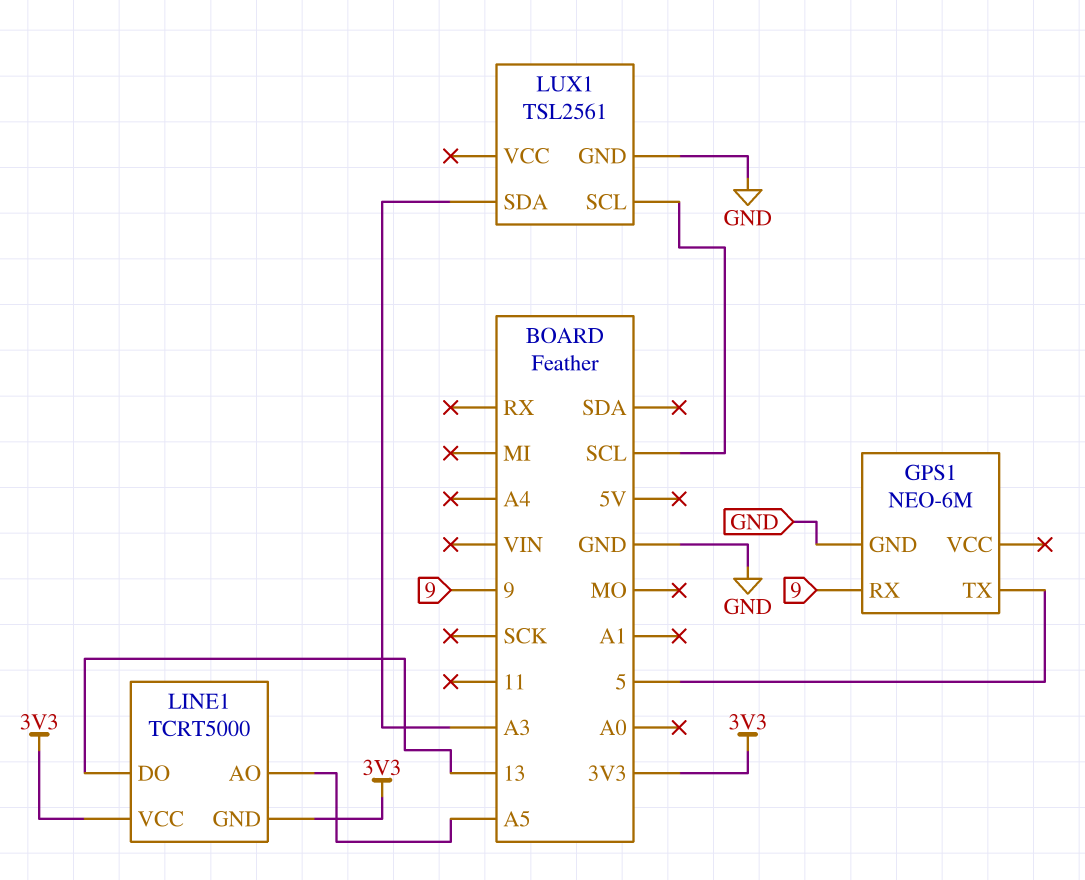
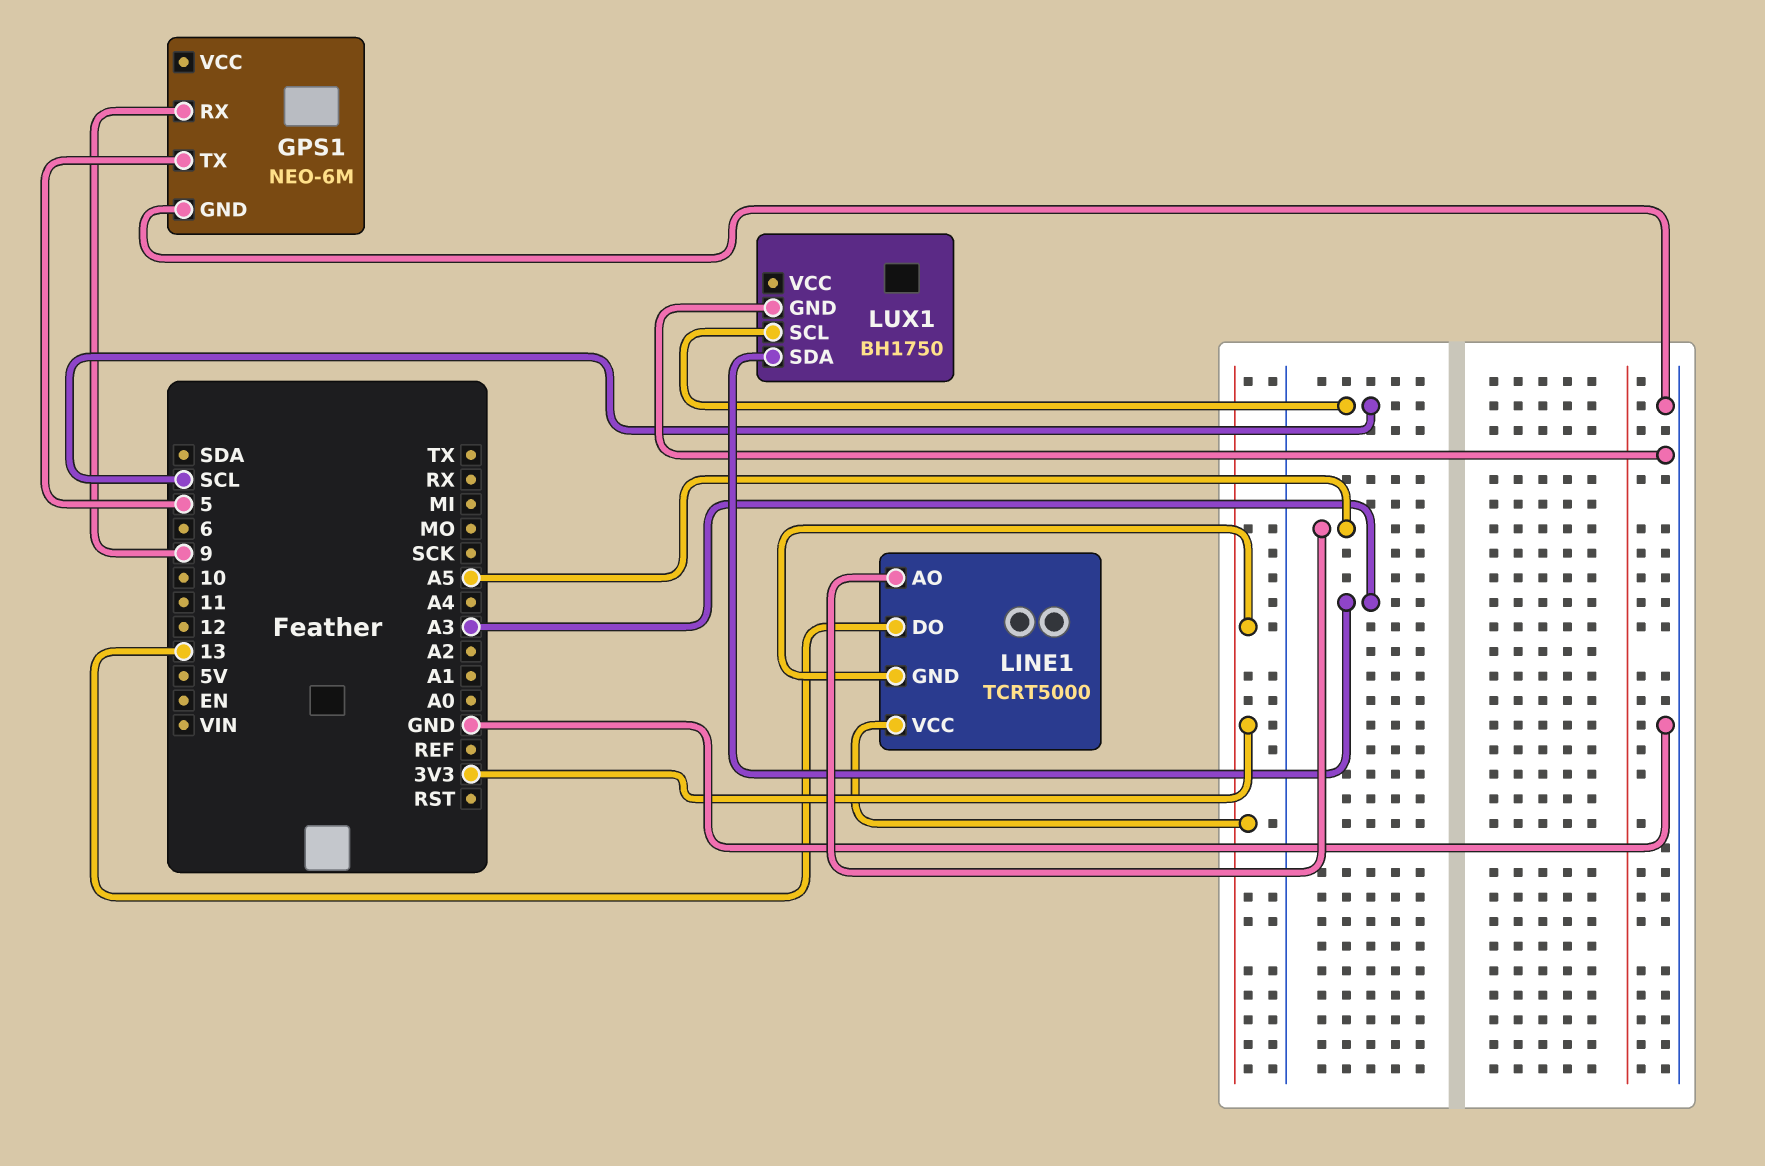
LUX1: TSL2561 -> BH1750

